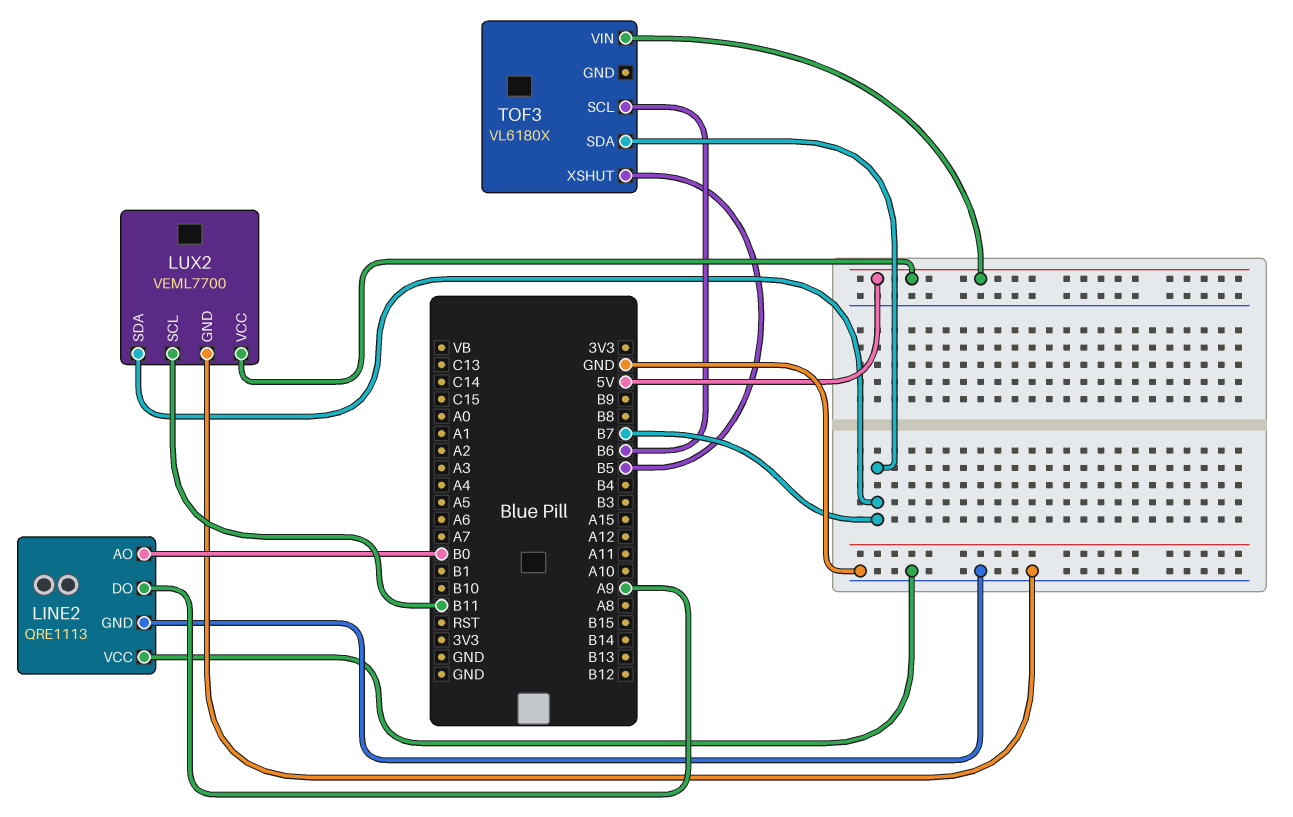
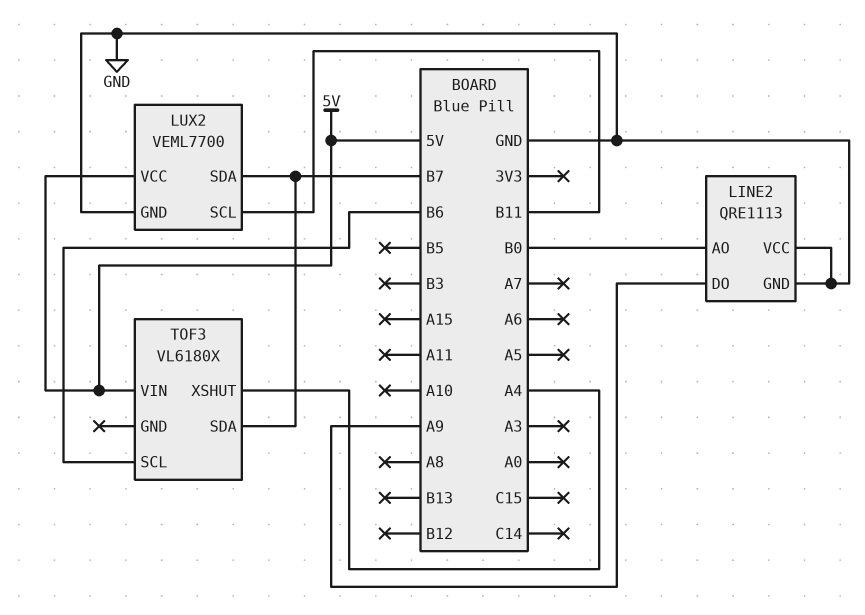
TOF3 pin XSHUT: B5 -> A4

